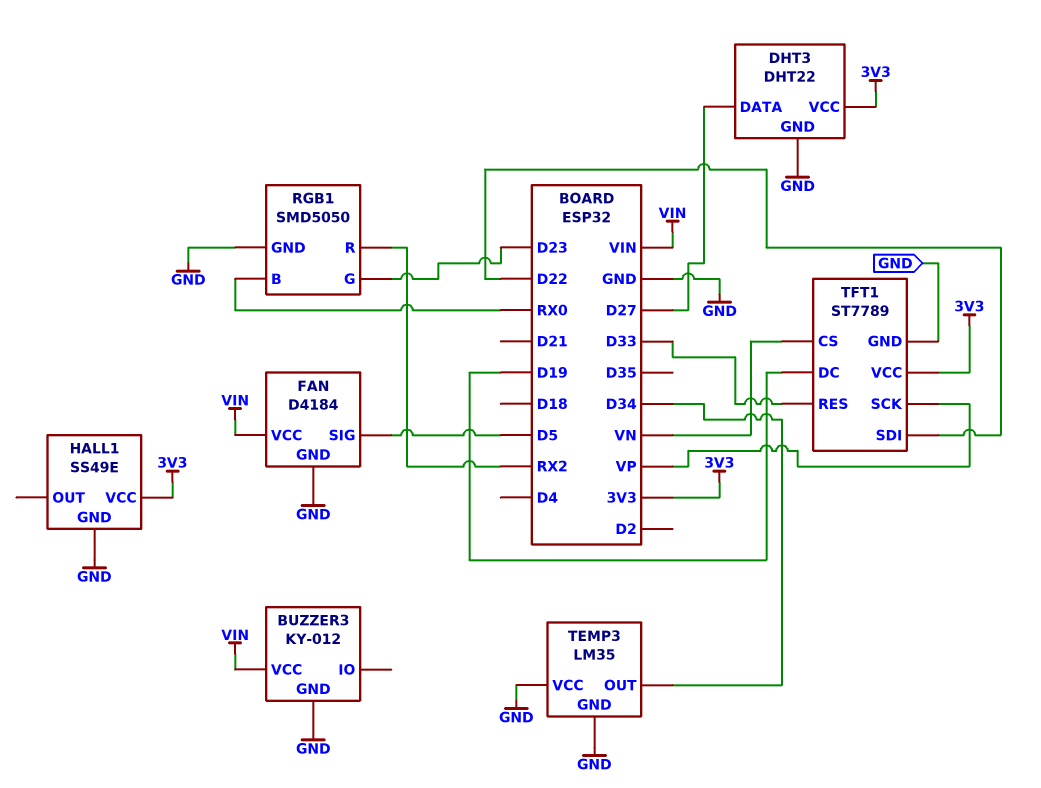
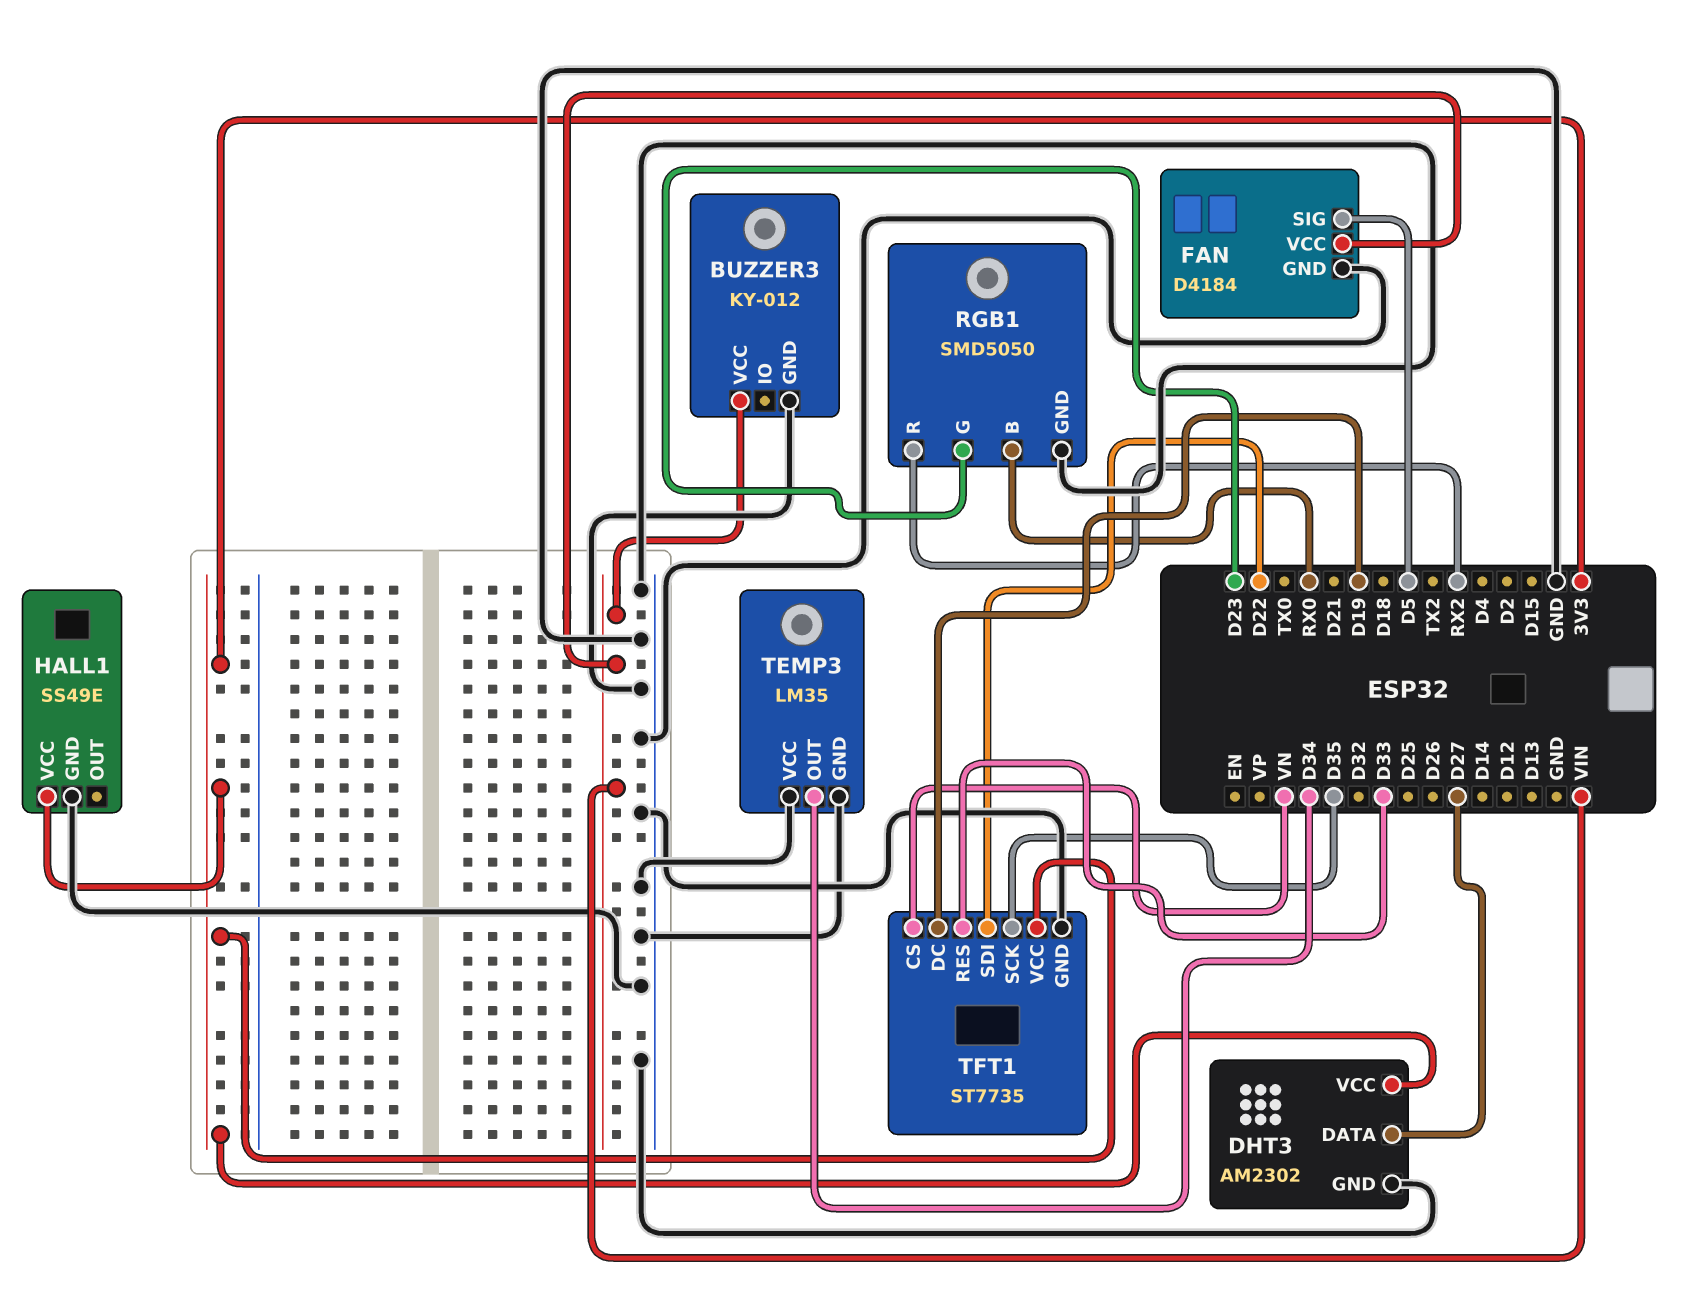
DHT3: DHT22 -> AM2302
TFT1: ST7789 -> ST7735
TFT1 pin SCK: VP -> D35

